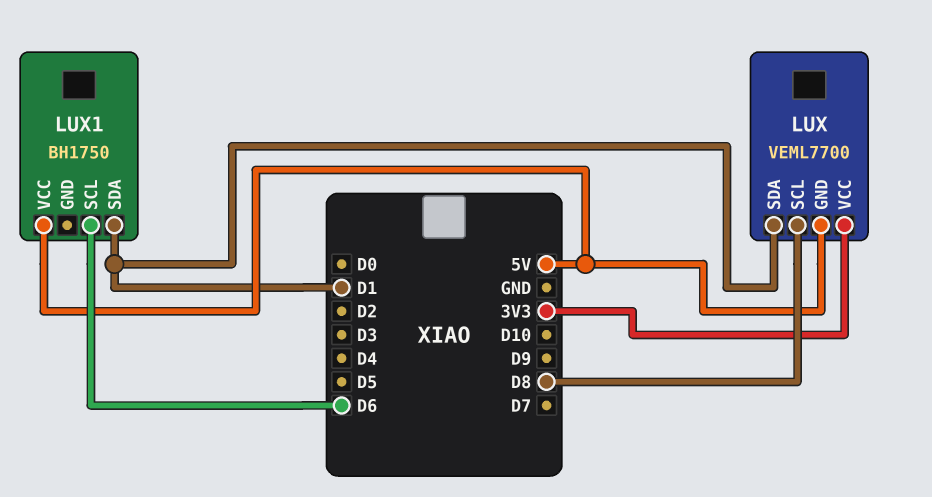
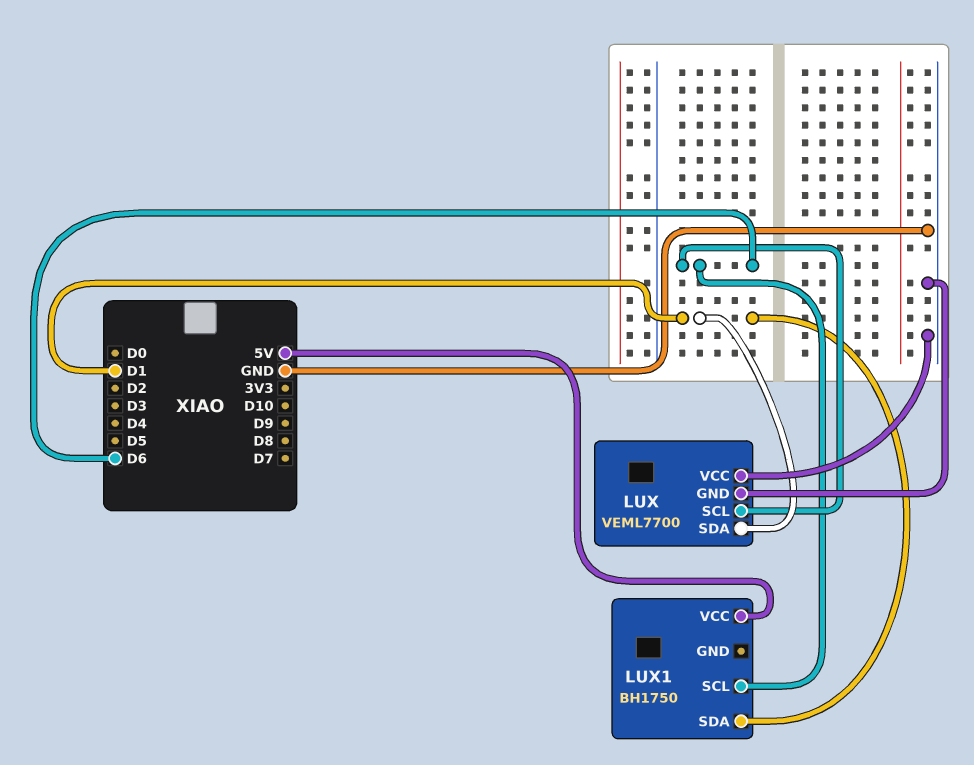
LUX pin GND: 5V -> GND
LUX pin SCL: D8 -> D6
LUX pin VCC: 3V3 -> GND

